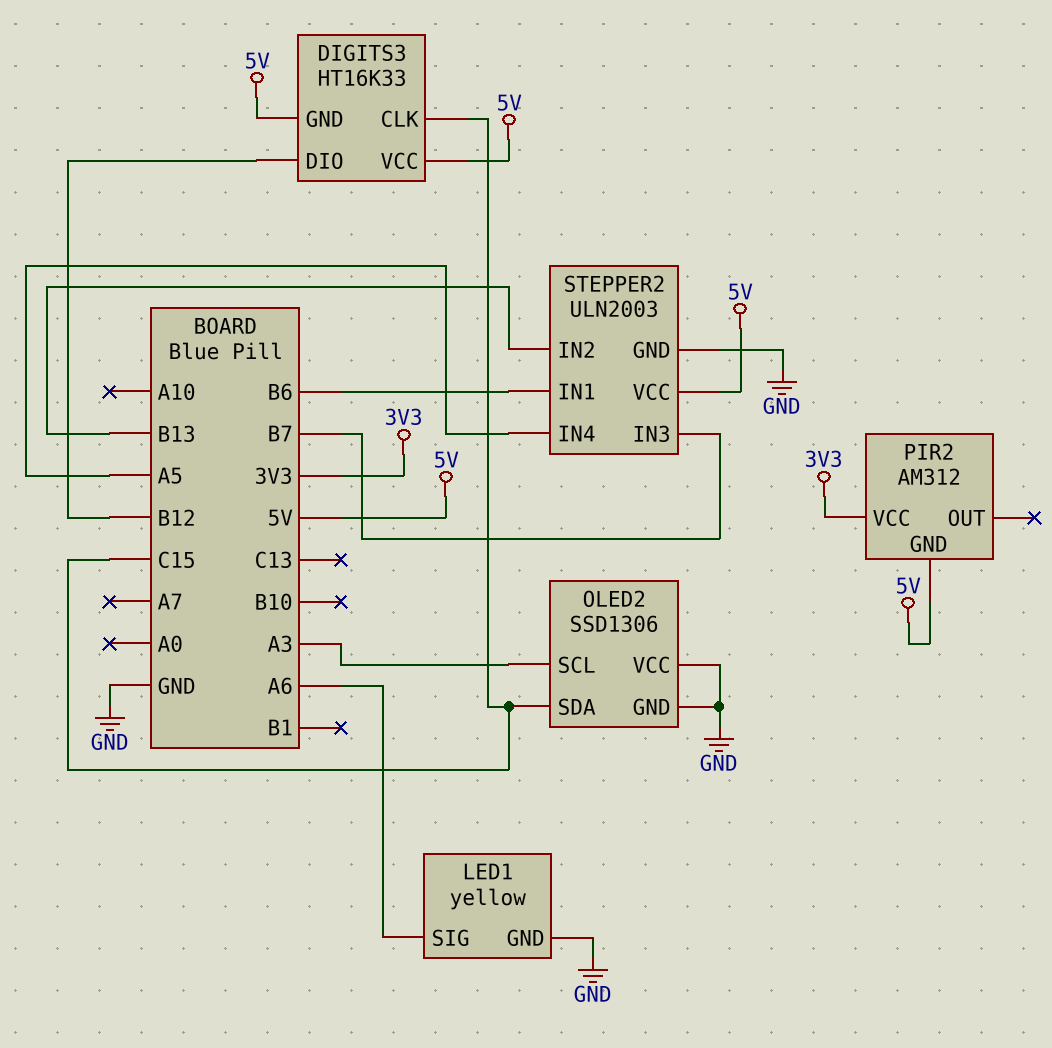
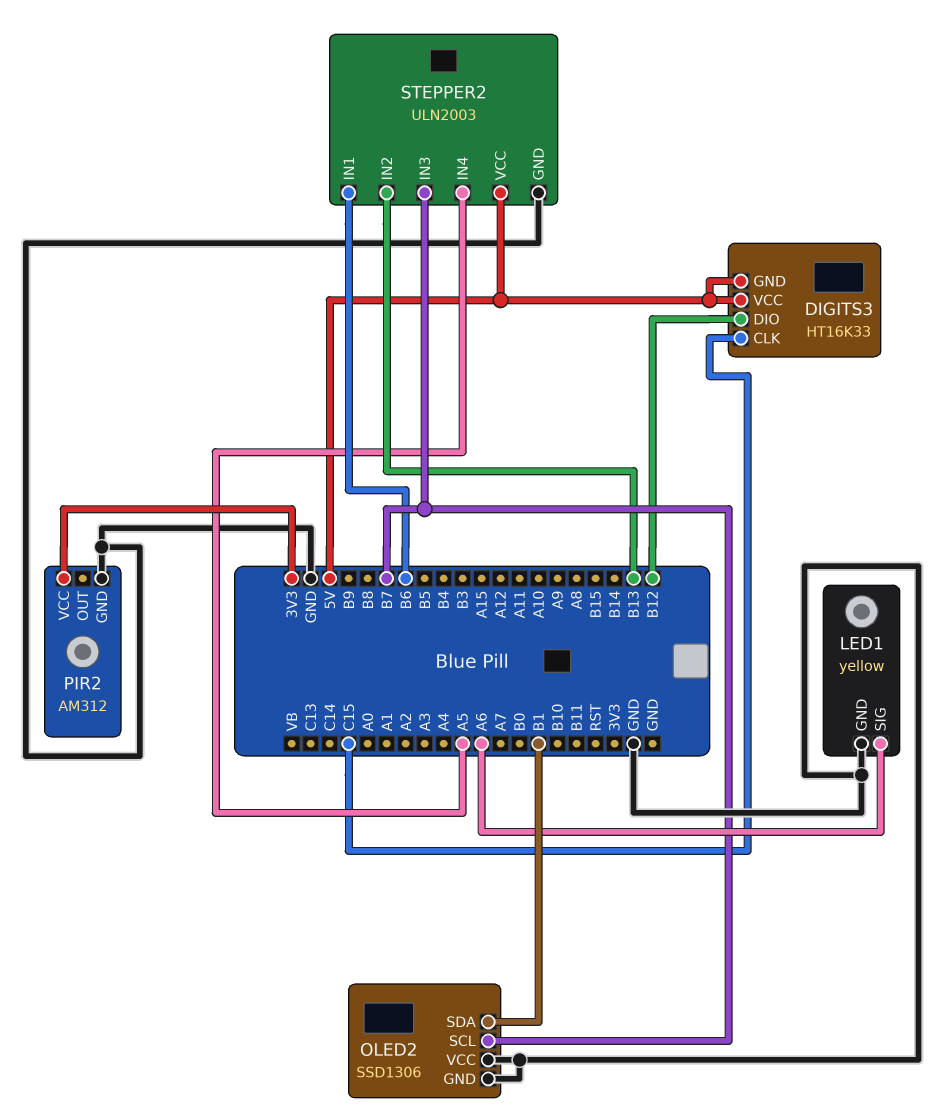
OLED2 pin SCL: A3 -> B7
OLED2 pin SDA: C15 -> B1
PIR2 pin GND: 5V -> GND

